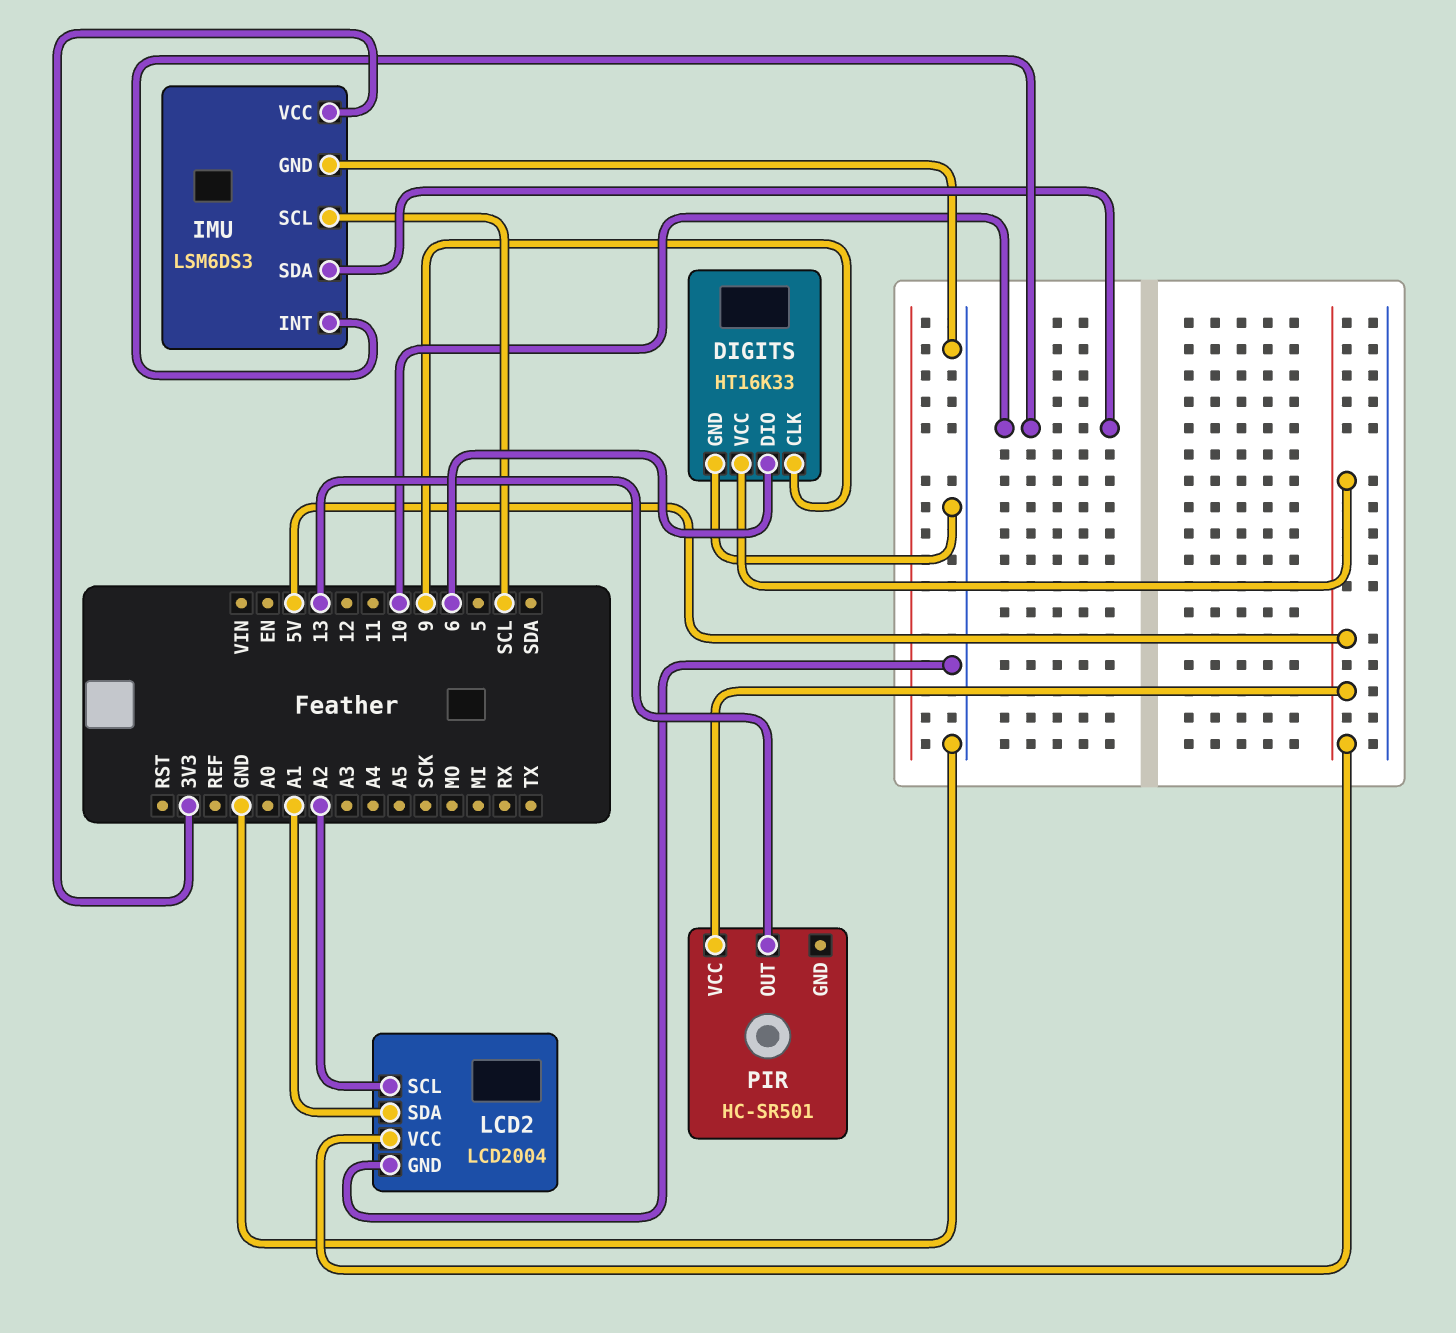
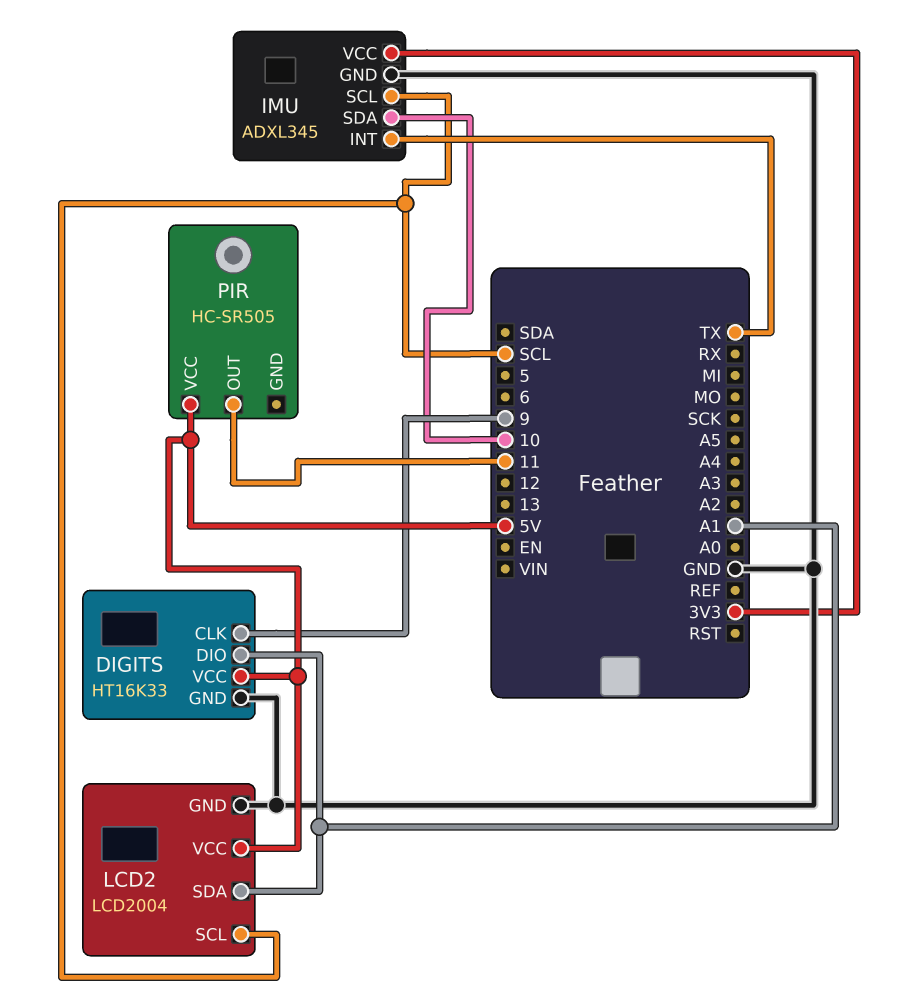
DIGITS pin DIO: 6 -> A1
IMU: LSM6DS3 -> ADXL345
IMU pin INT: 10 -> TX
LCD2 pin SCL: A2 -> SCL
PIR: HC-SR501 -> HC-SR505
PIR pin OUT: 13 -> 11

